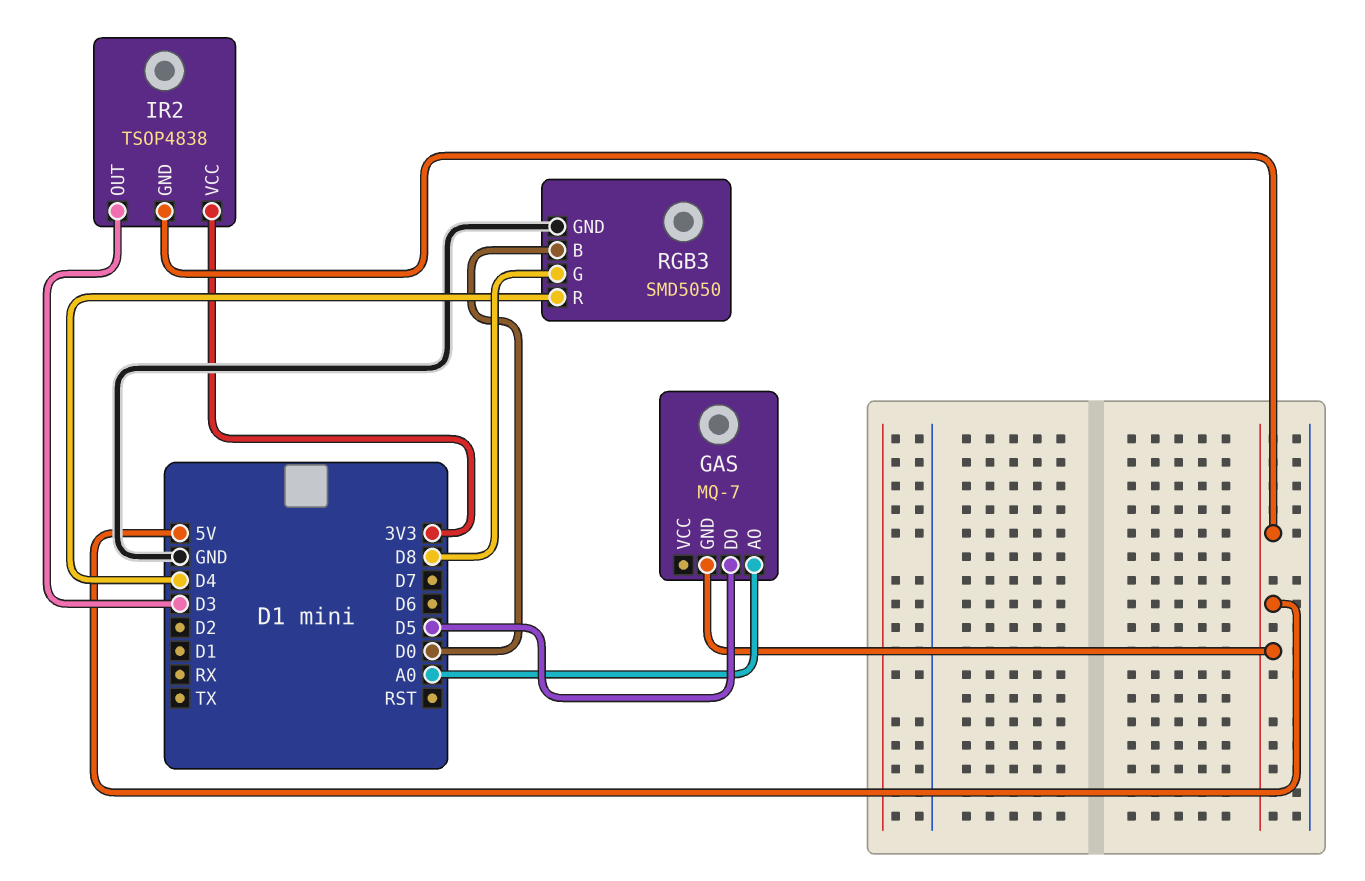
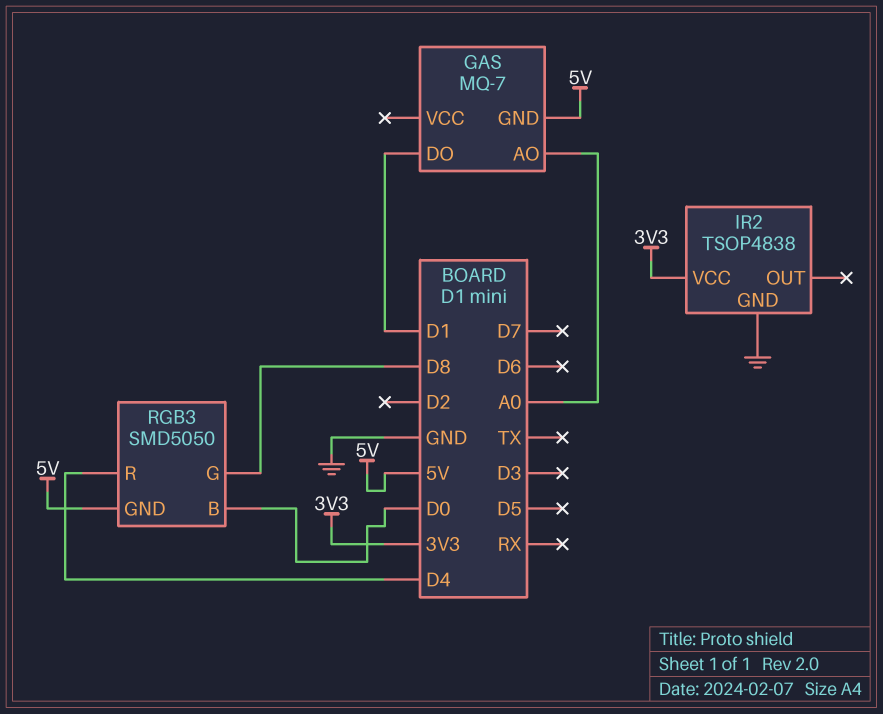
GAS pin DO: D5 -> D1
IR2 pin GND: 5V -> GND
IR2 pin OUT: D3 -> none
RGB3 pin GND: GND -> 5V

